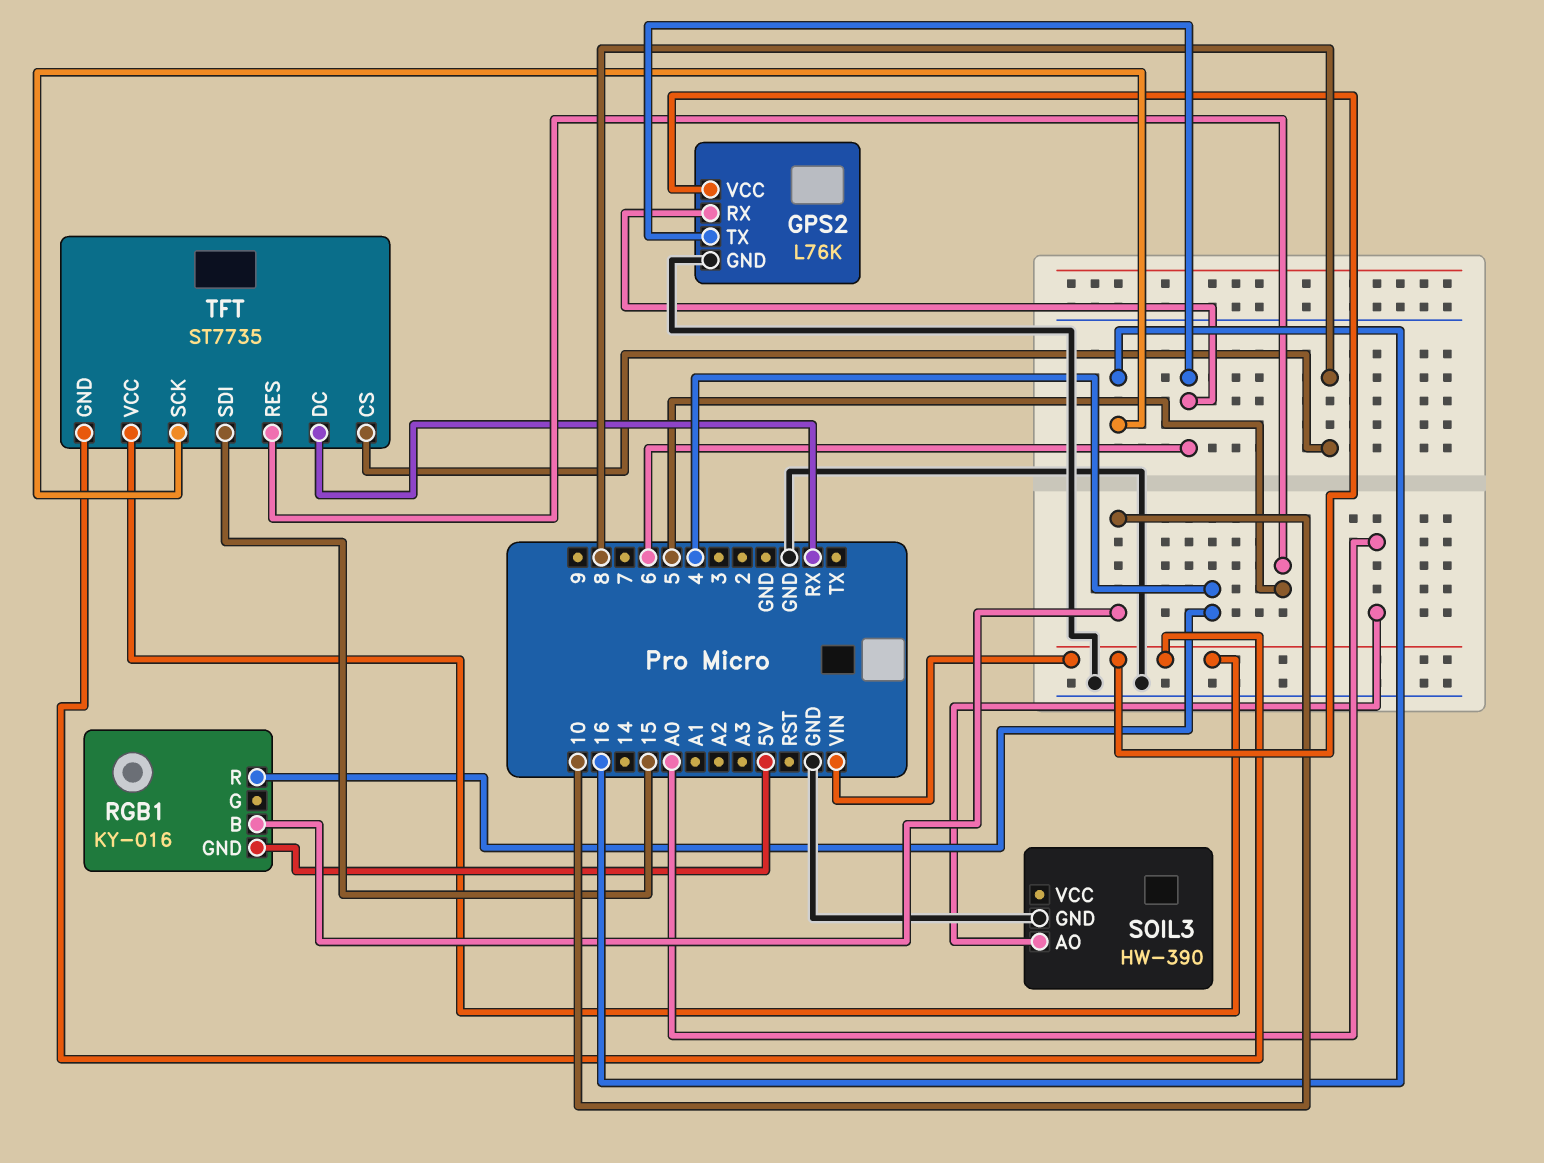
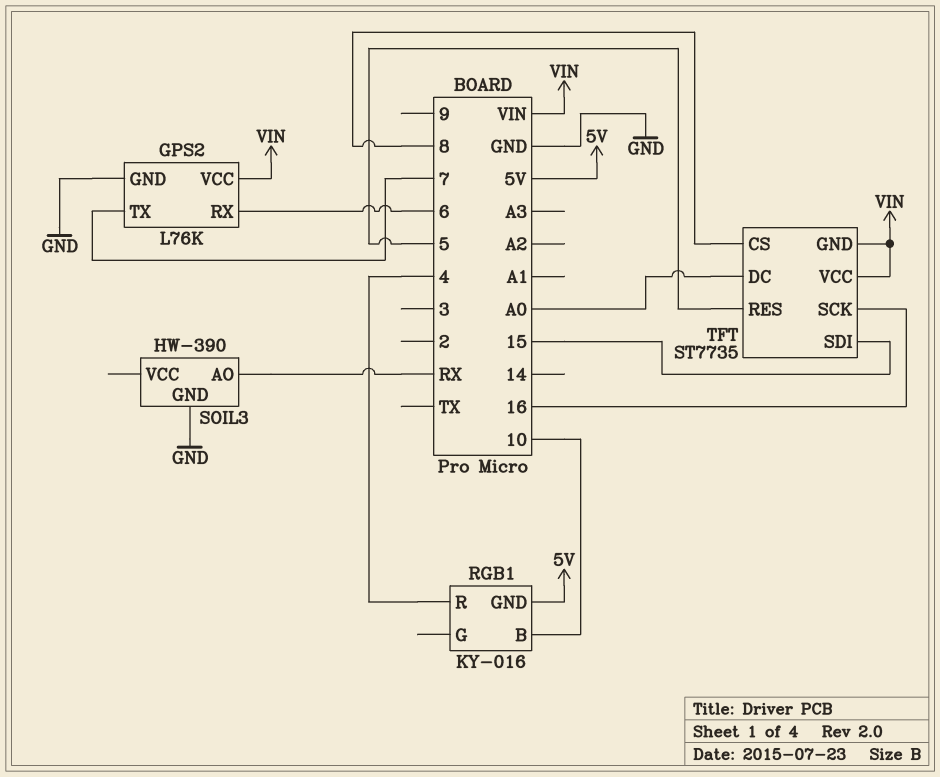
GPS2 pin TX: 6 -> 7
SOIL3 pin AO: A0 -> RX
TFT pin DC: RX -> A0

